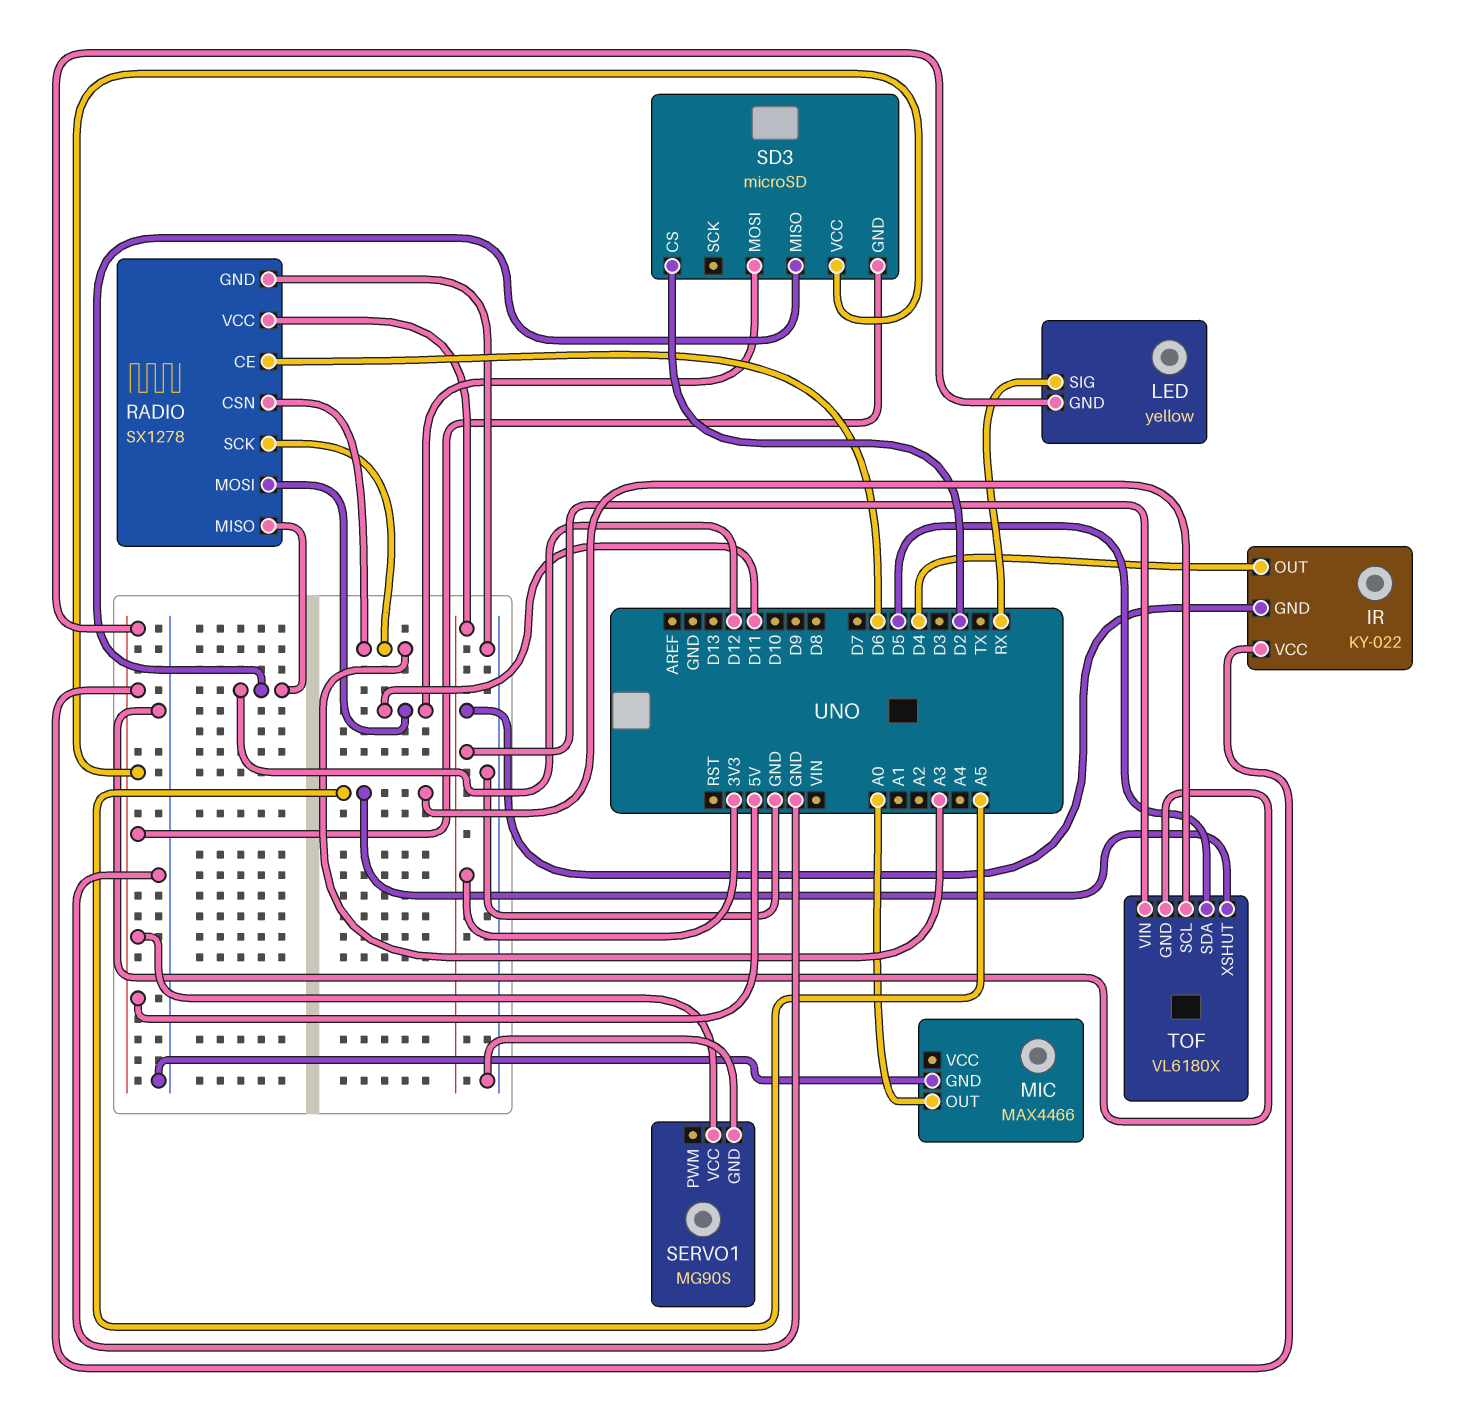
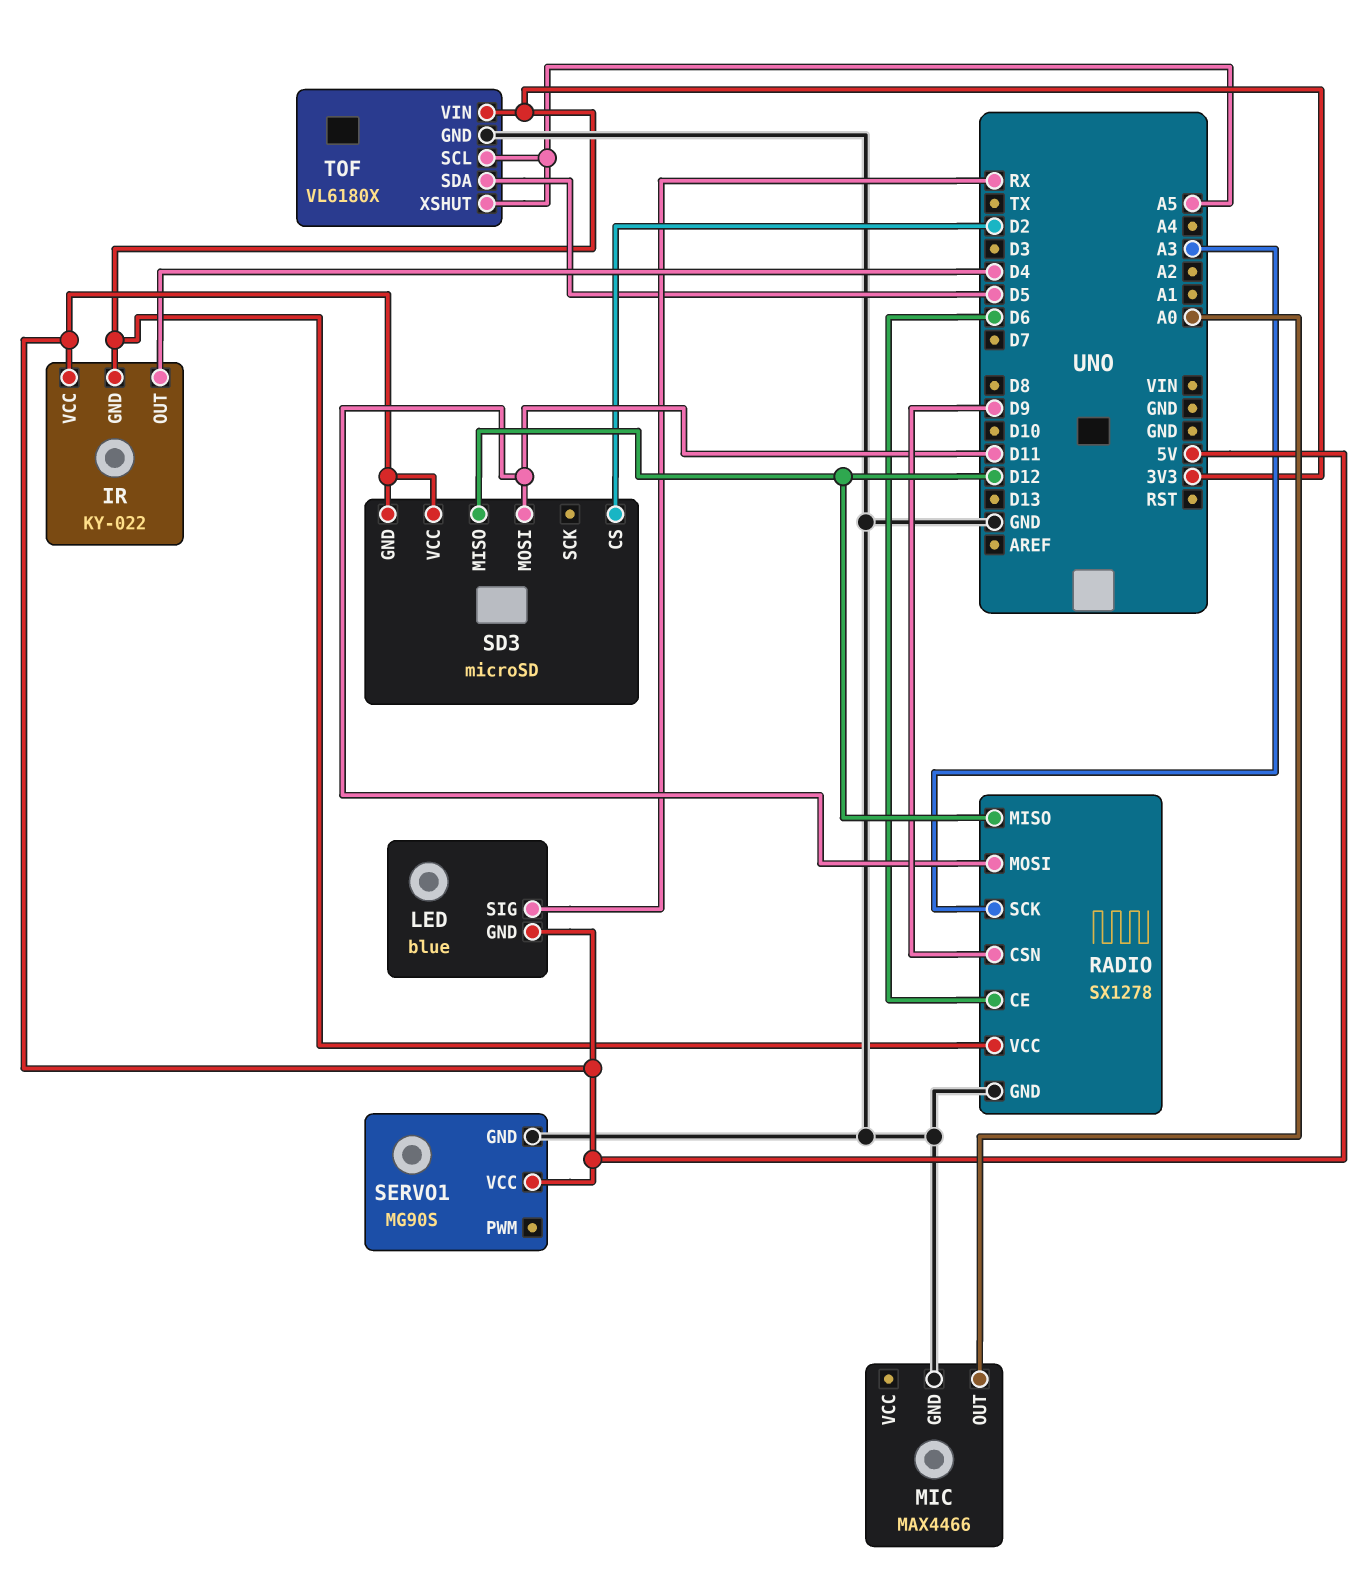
LED: yellow -> blue
RADIO pin CSN: A3 -> D9

